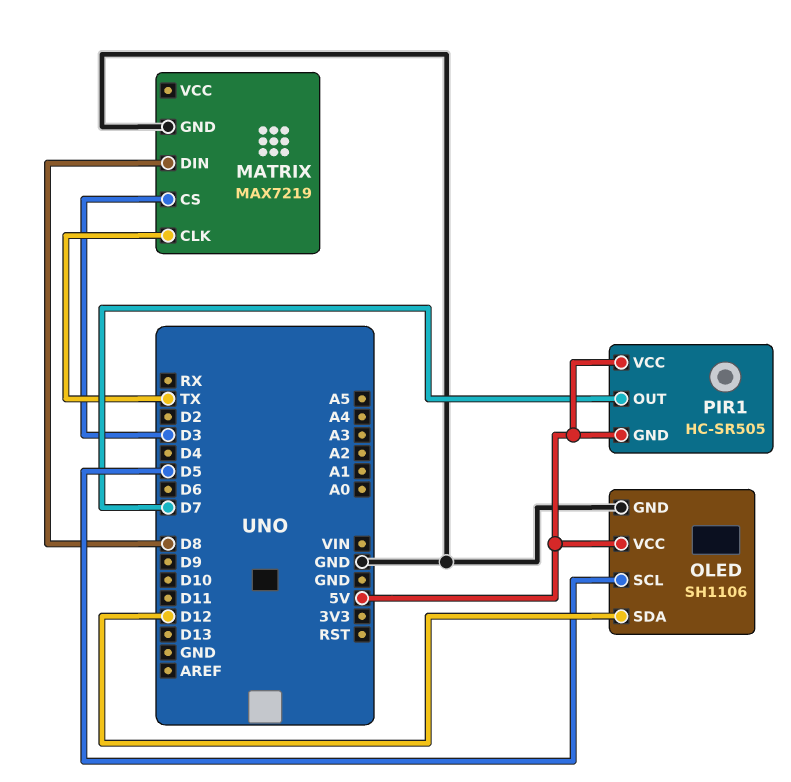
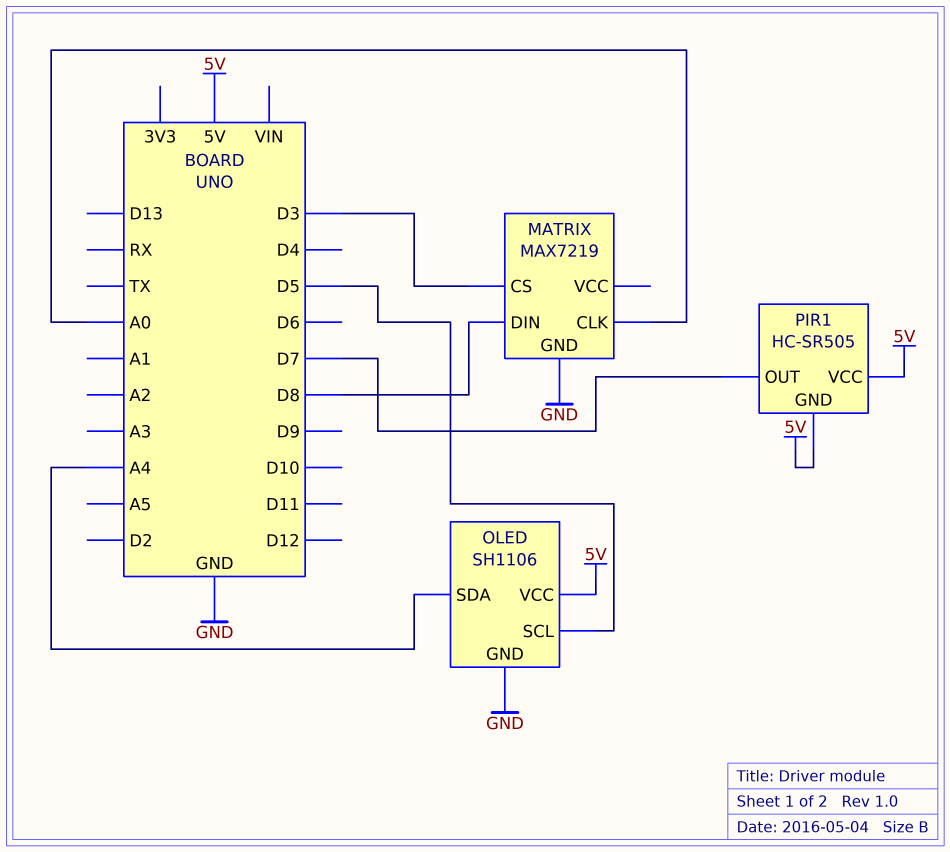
MATRIX pin CLK: TX -> A0
OLED pin SDA: D12 -> A4

